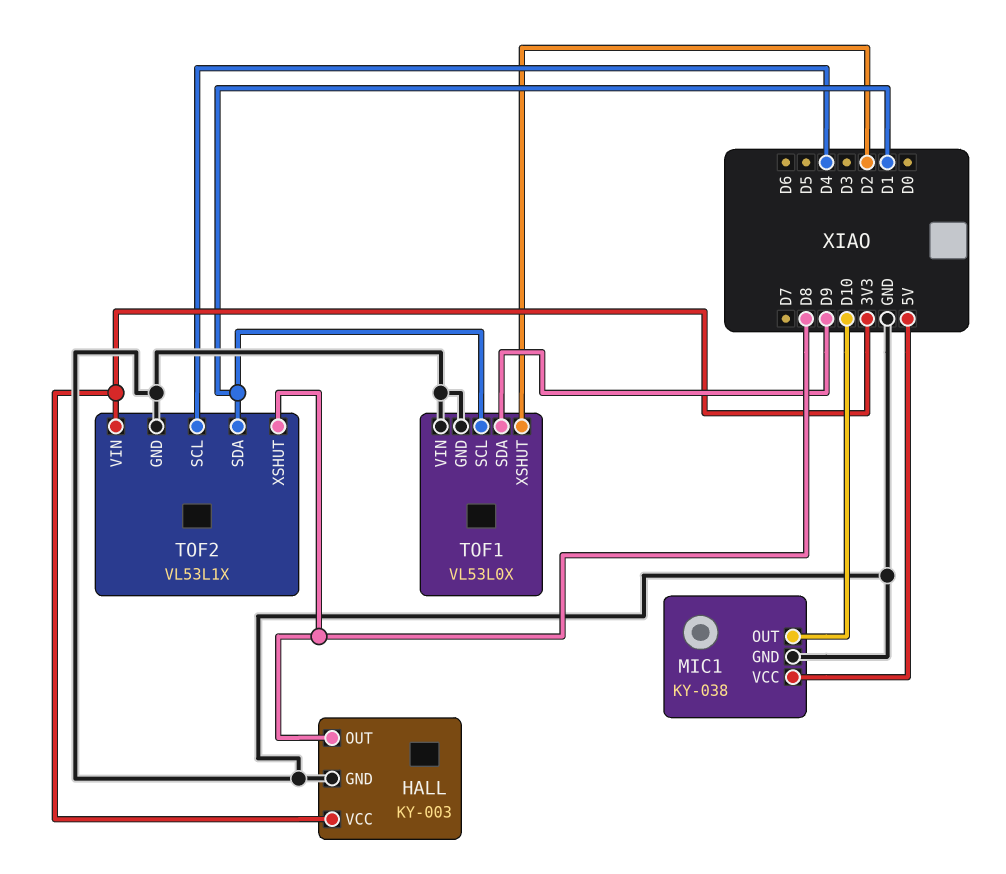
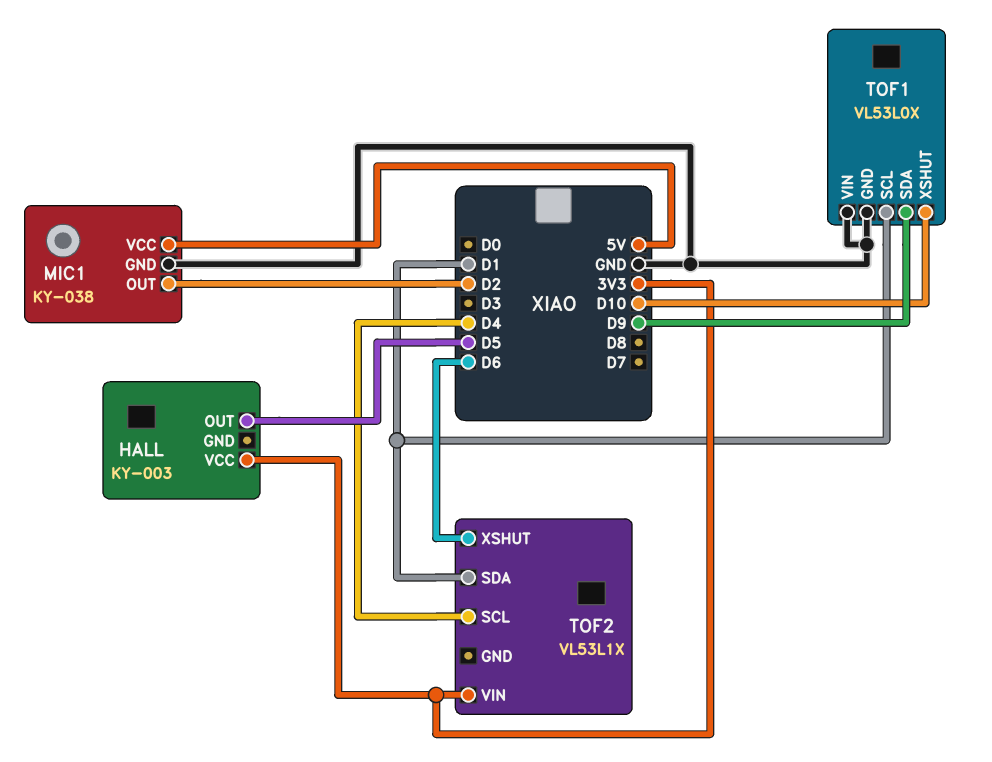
HALL pin GND: GND -> none
HALL pin OUT: D8 -> D5
MIC1 pin OUT: D10 -> D2
TOF1 pin XSHUT: D2 -> D10
TOF2 pin GND: GND -> none
TOF2 pin XSHUT: D8 -> D6

